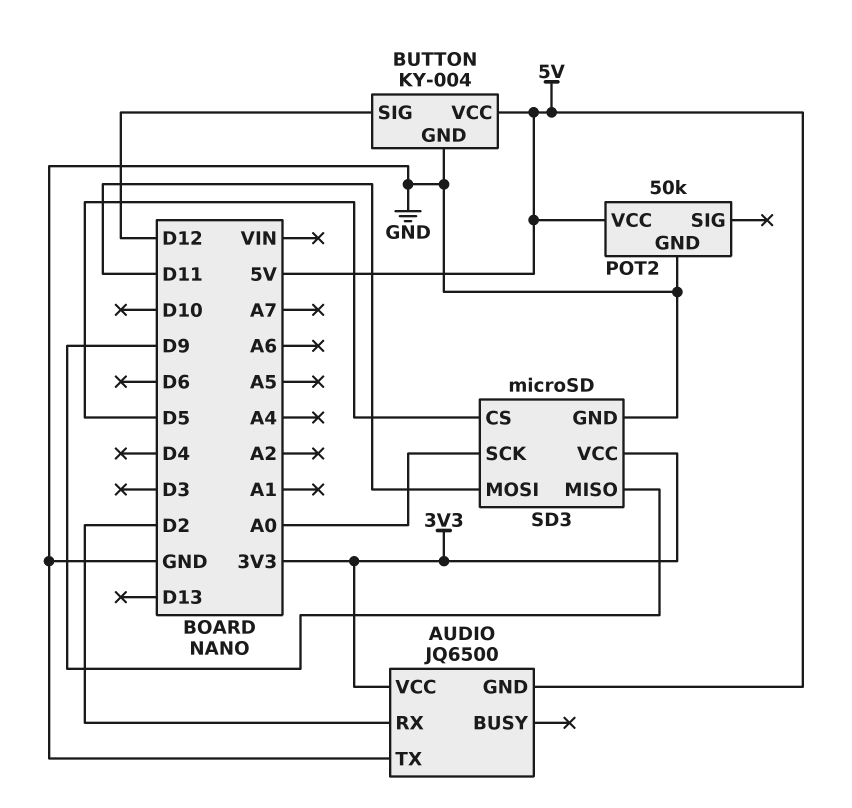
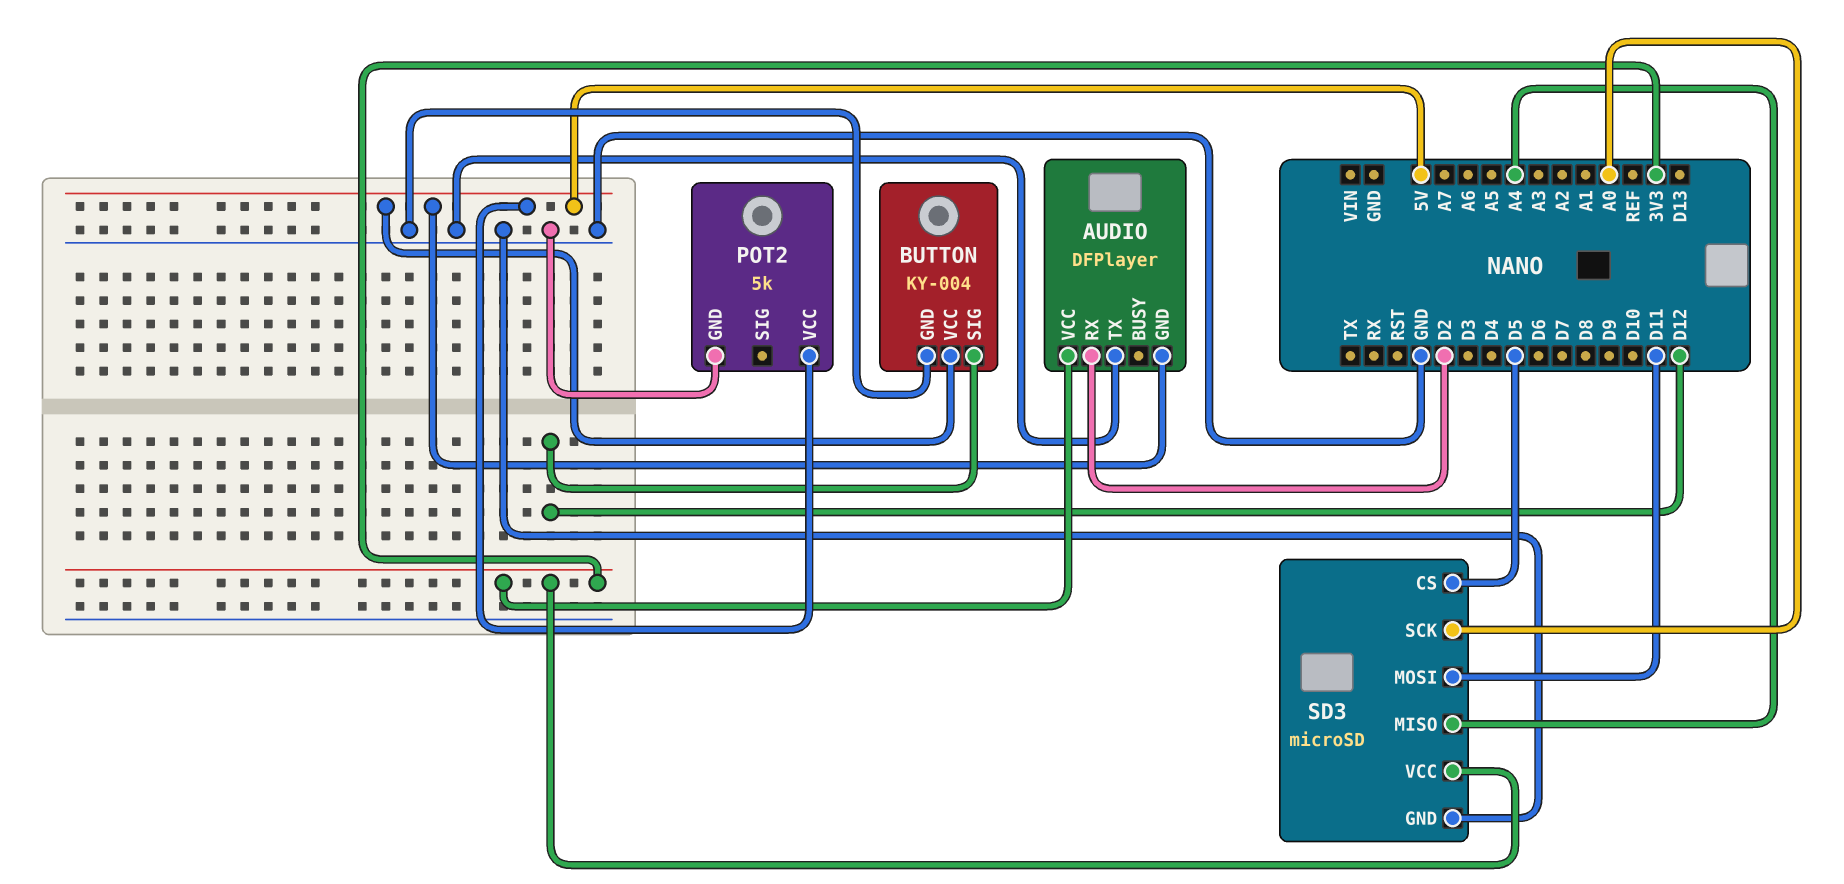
AUDIO: JQ6500 -> DFPlayer
POT2: 50k -> 5k
SD3 pin MISO: D9 -> A4

